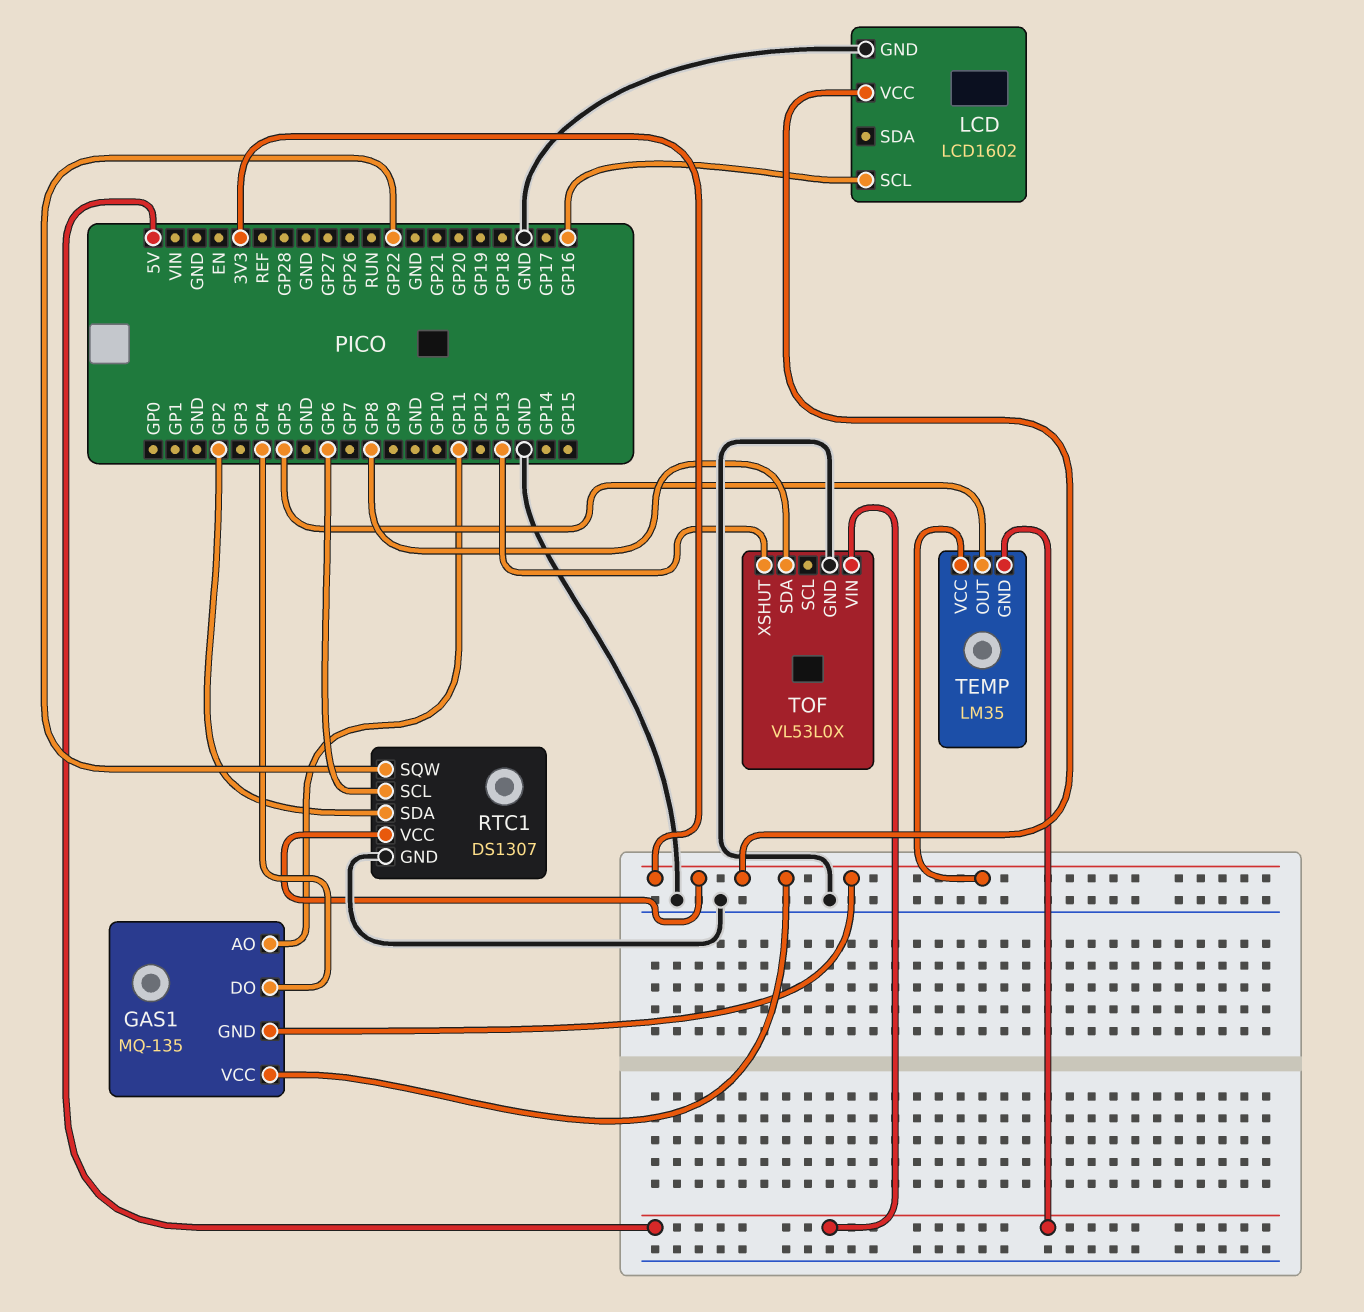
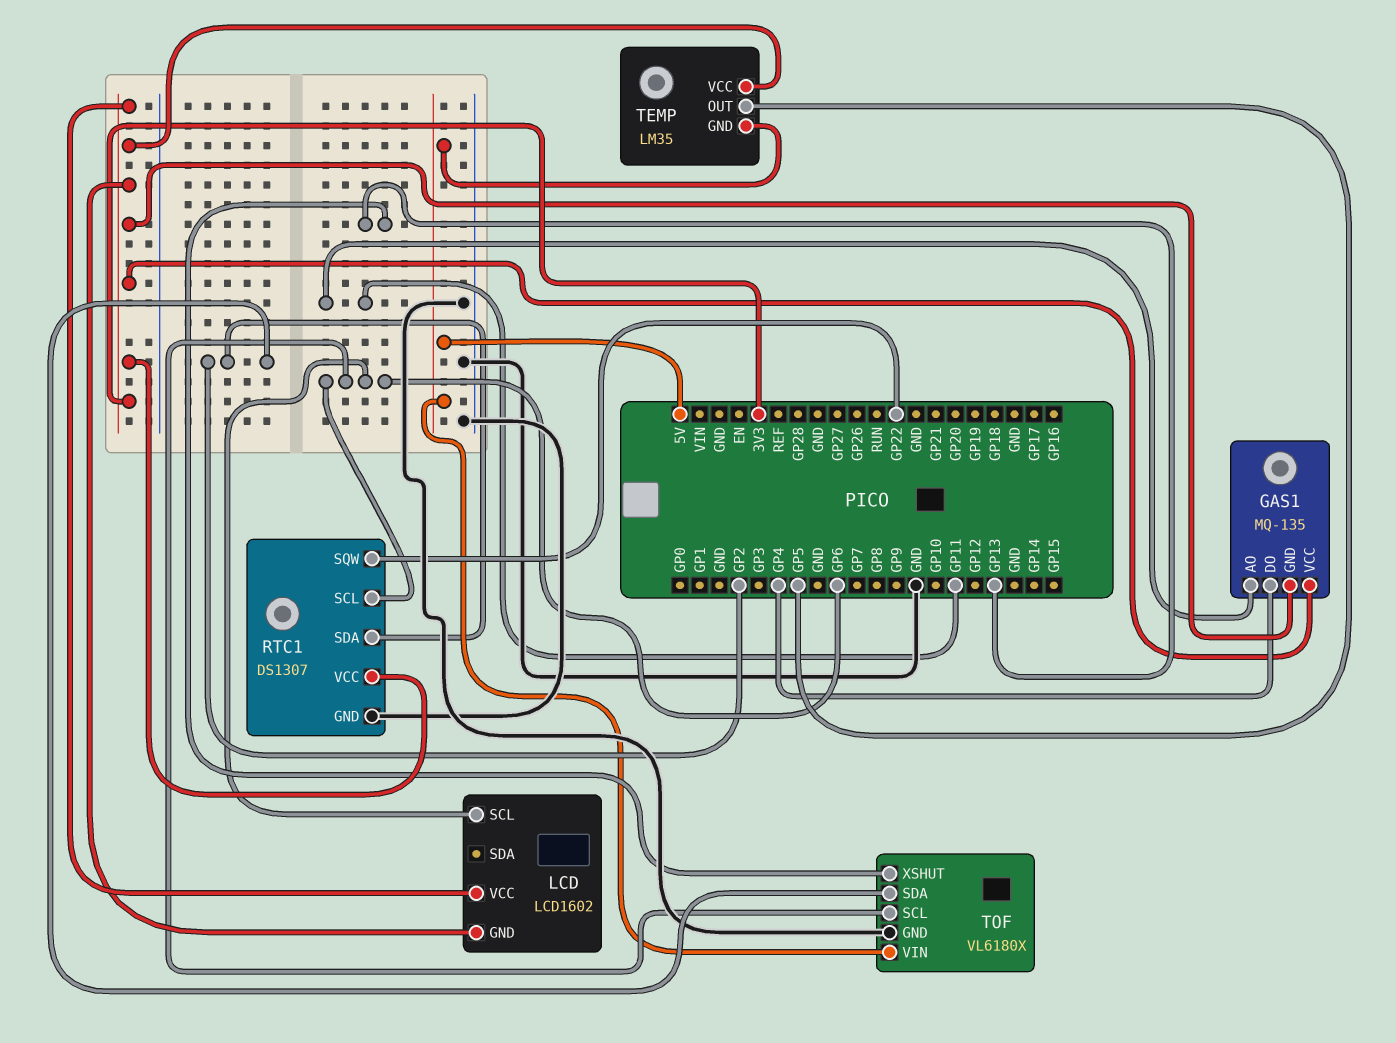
LCD pin GND: GND -> 3V3
LCD pin SCL: GP16 -> GP6
TOF: VL53L0X -> VL6180X
TOF pin SCL: none -> GP6
TOF pin SDA: GP8 -> GP2

